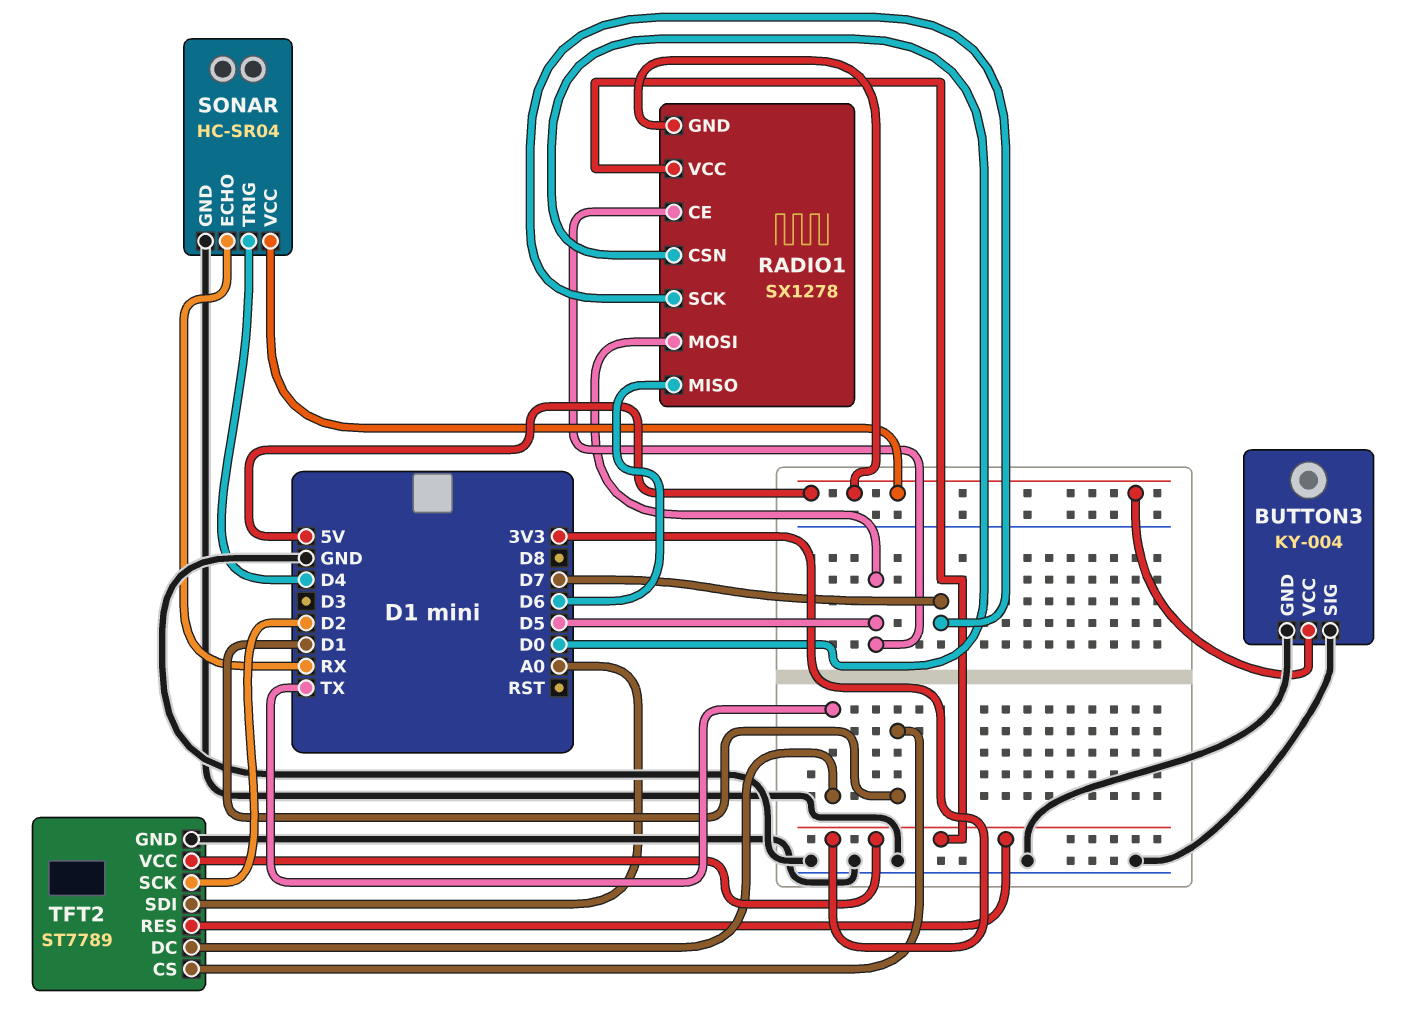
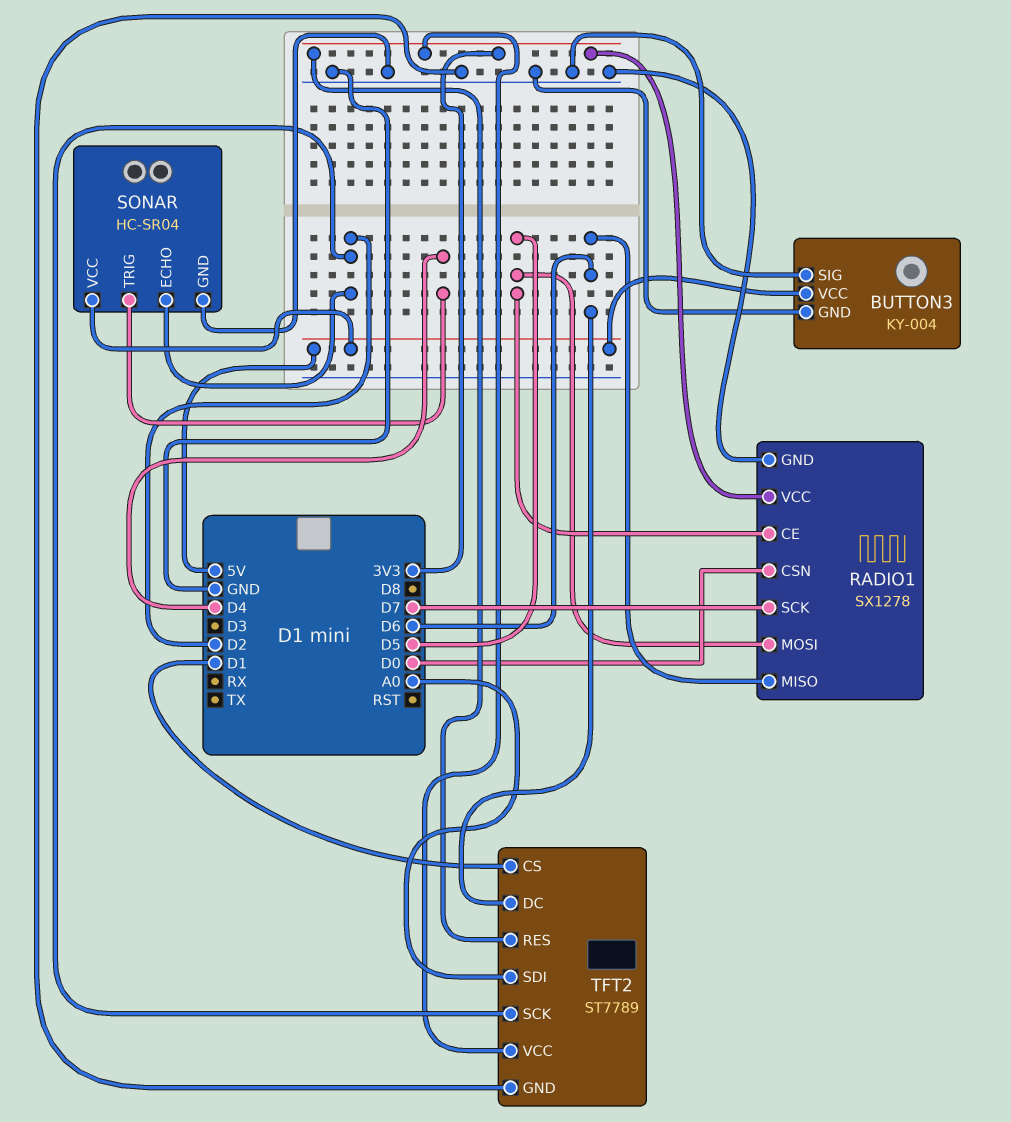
RADIO1 pin GND: 5V -> GND
SONAR pin ECHO: RX -> D2
TFT2 pin DC: TX -> D6

